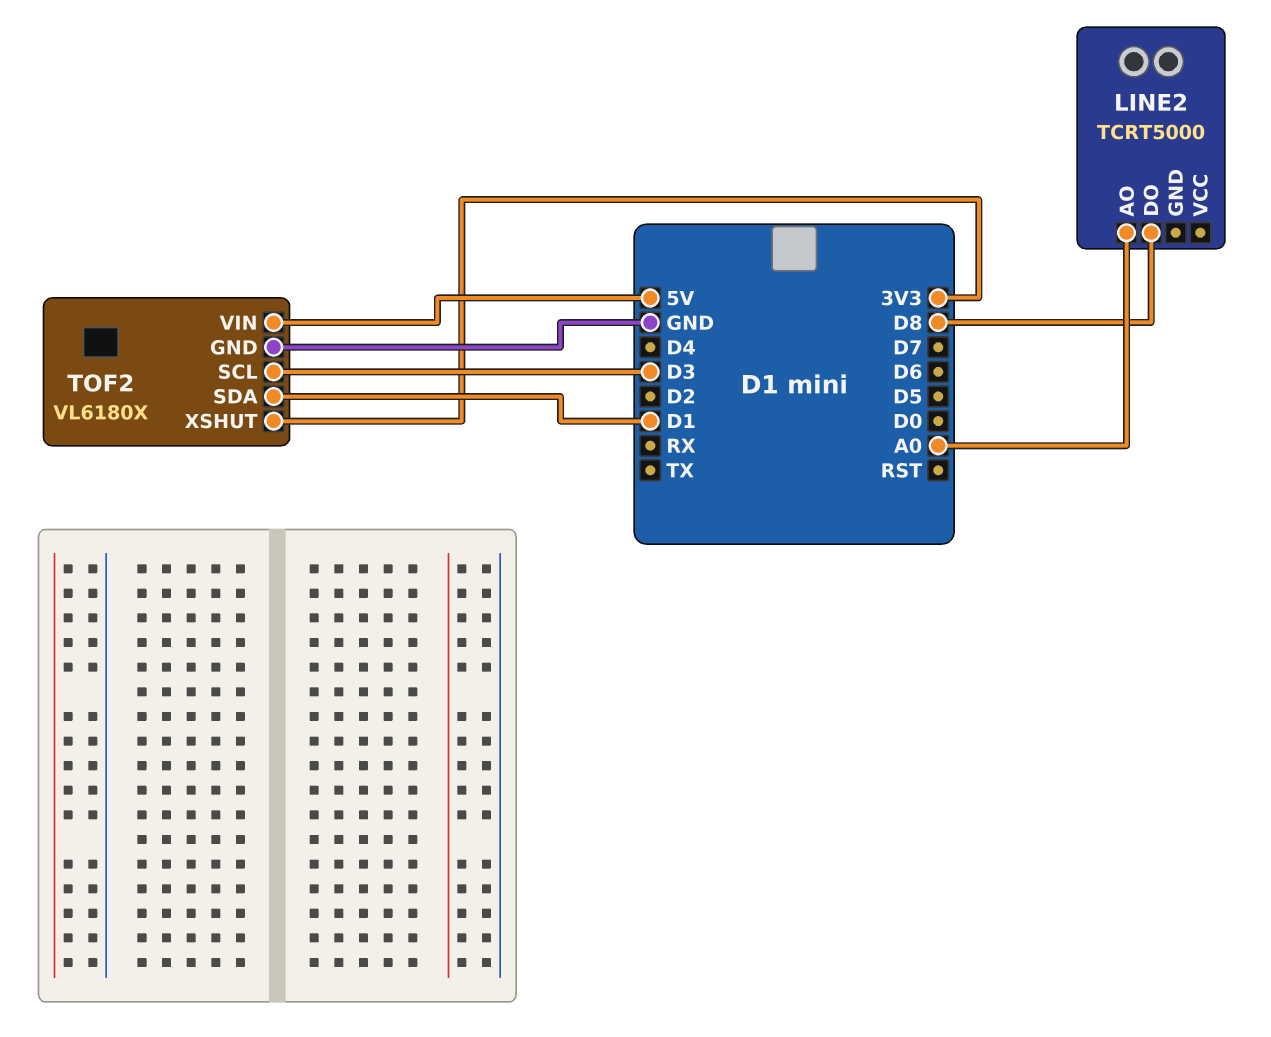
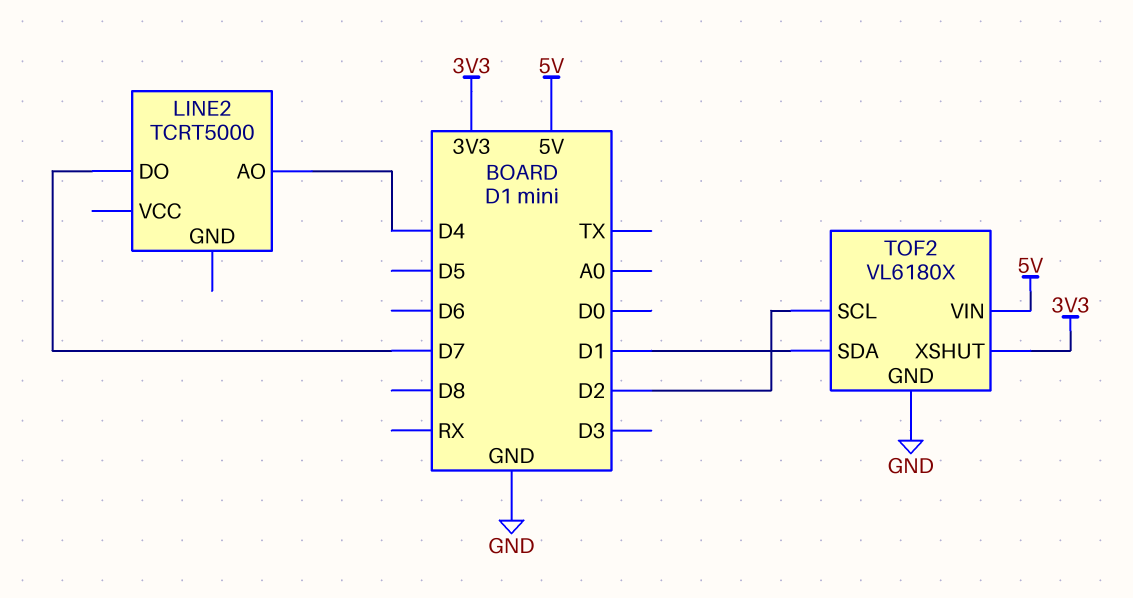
LINE2 pin AO: A0 -> D4
LINE2 pin DO: D8 -> D7
TOF2 pin SCL: D3 -> D2

